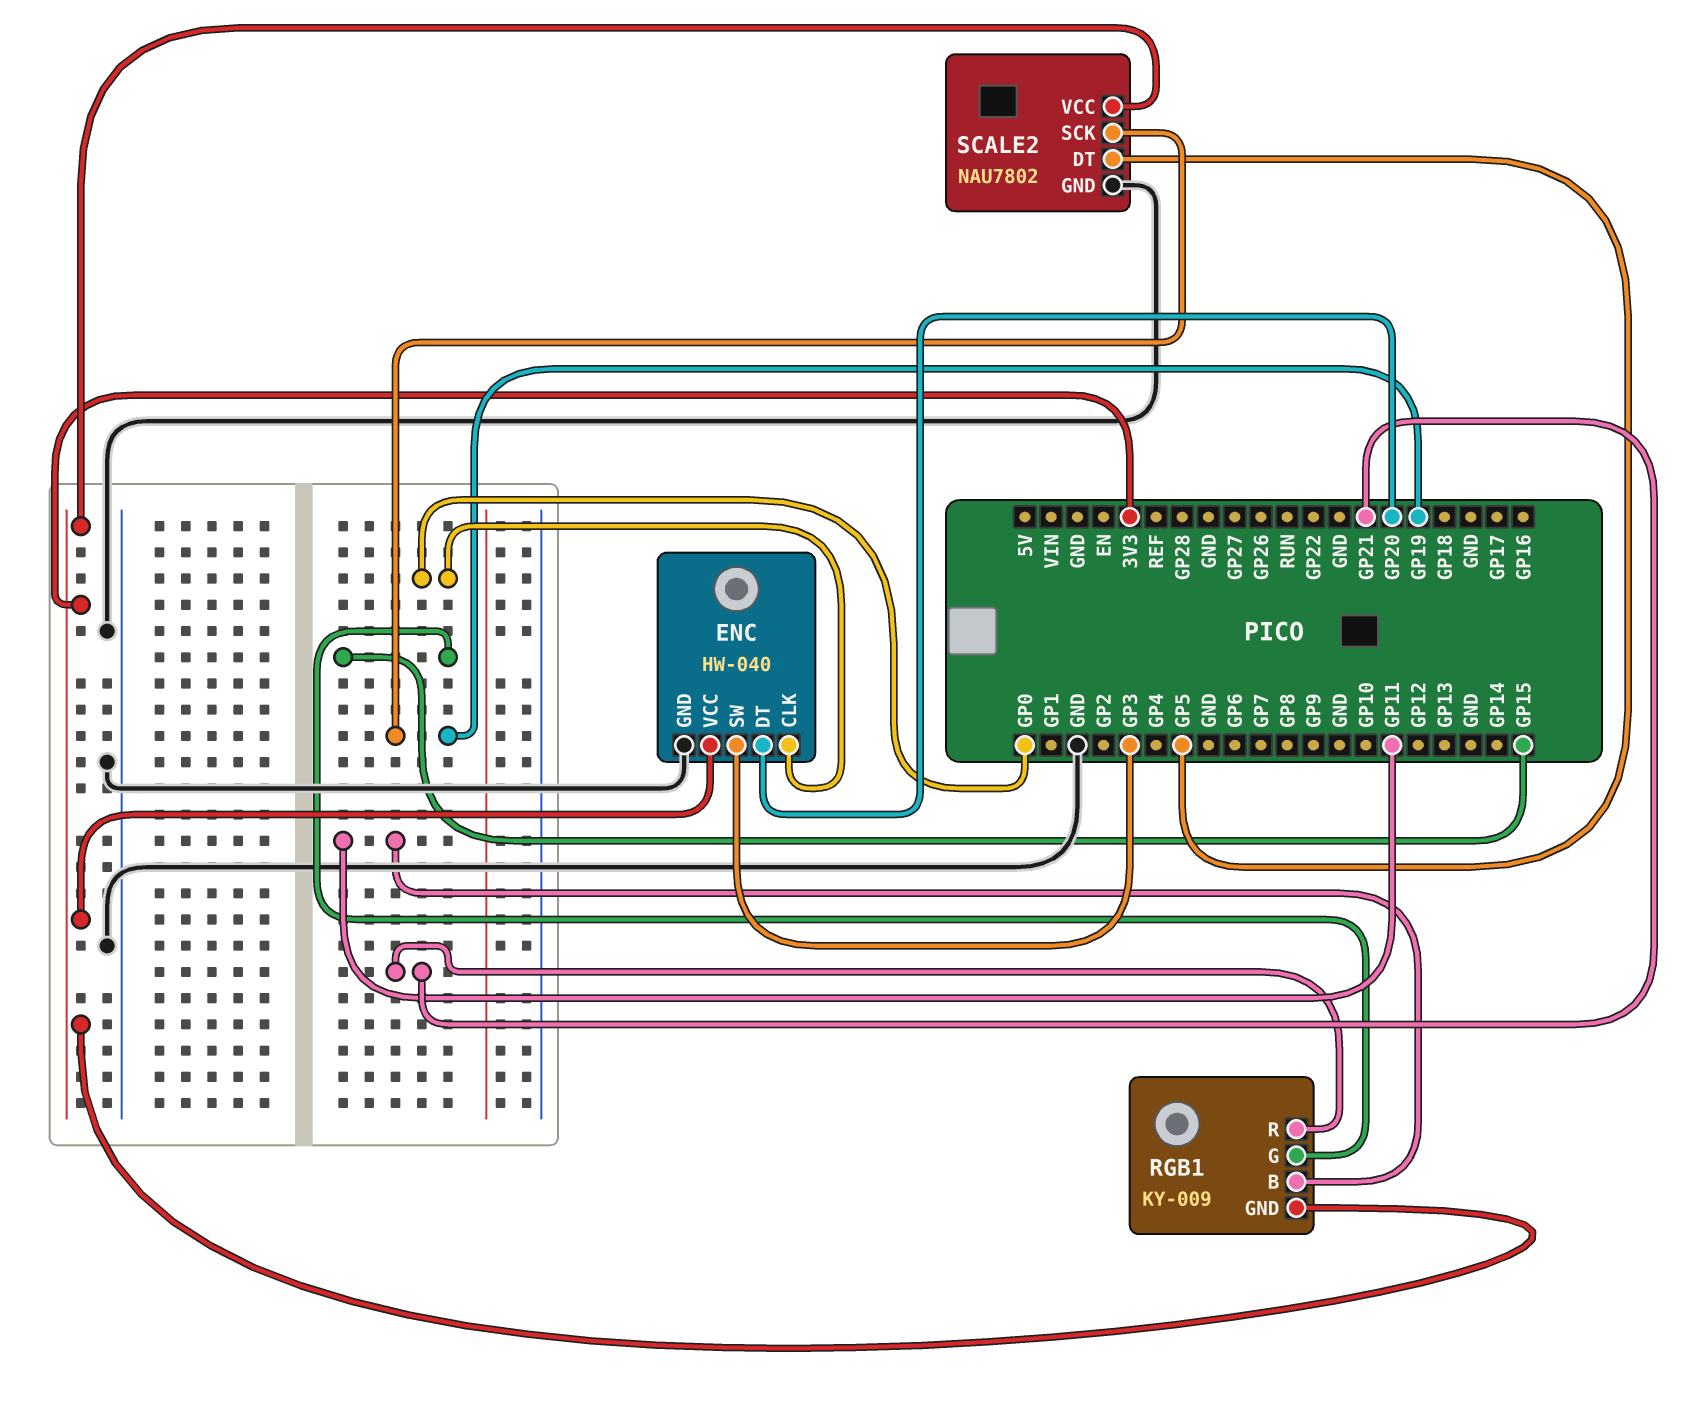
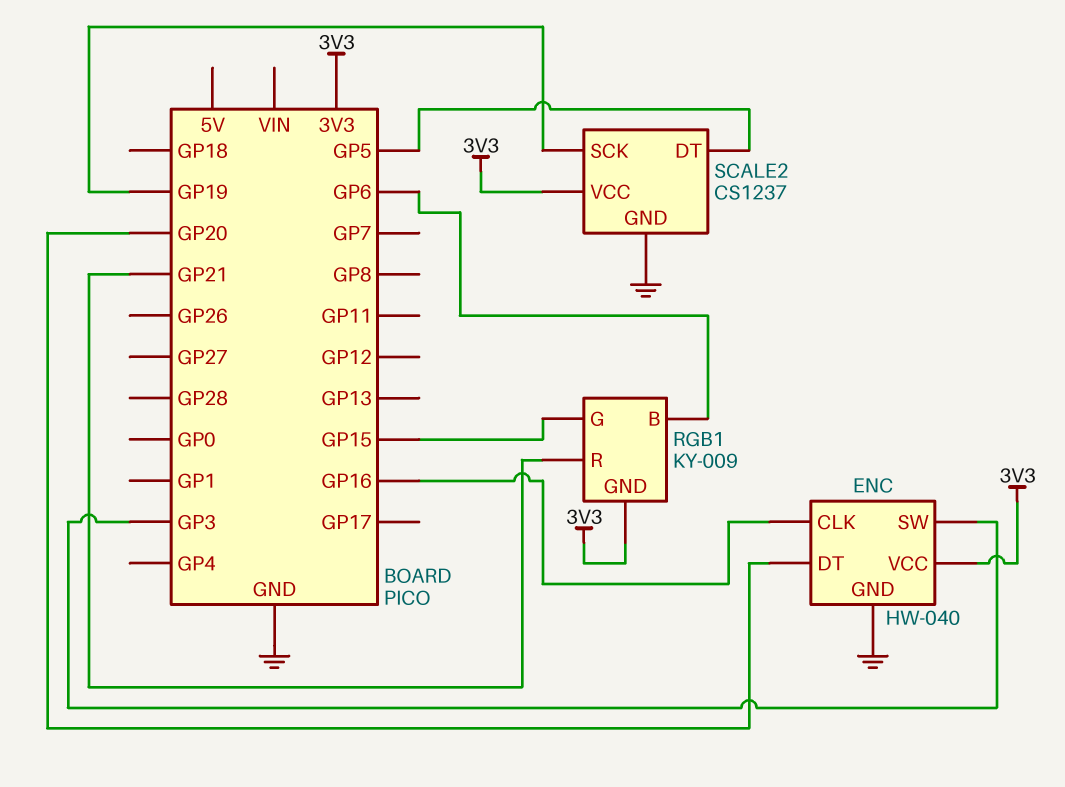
ENC pin CLK: GP0 -> GP16
RGB1 pin B: GP11 -> GP6
SCALE2: NAU7802 -> CS1237

